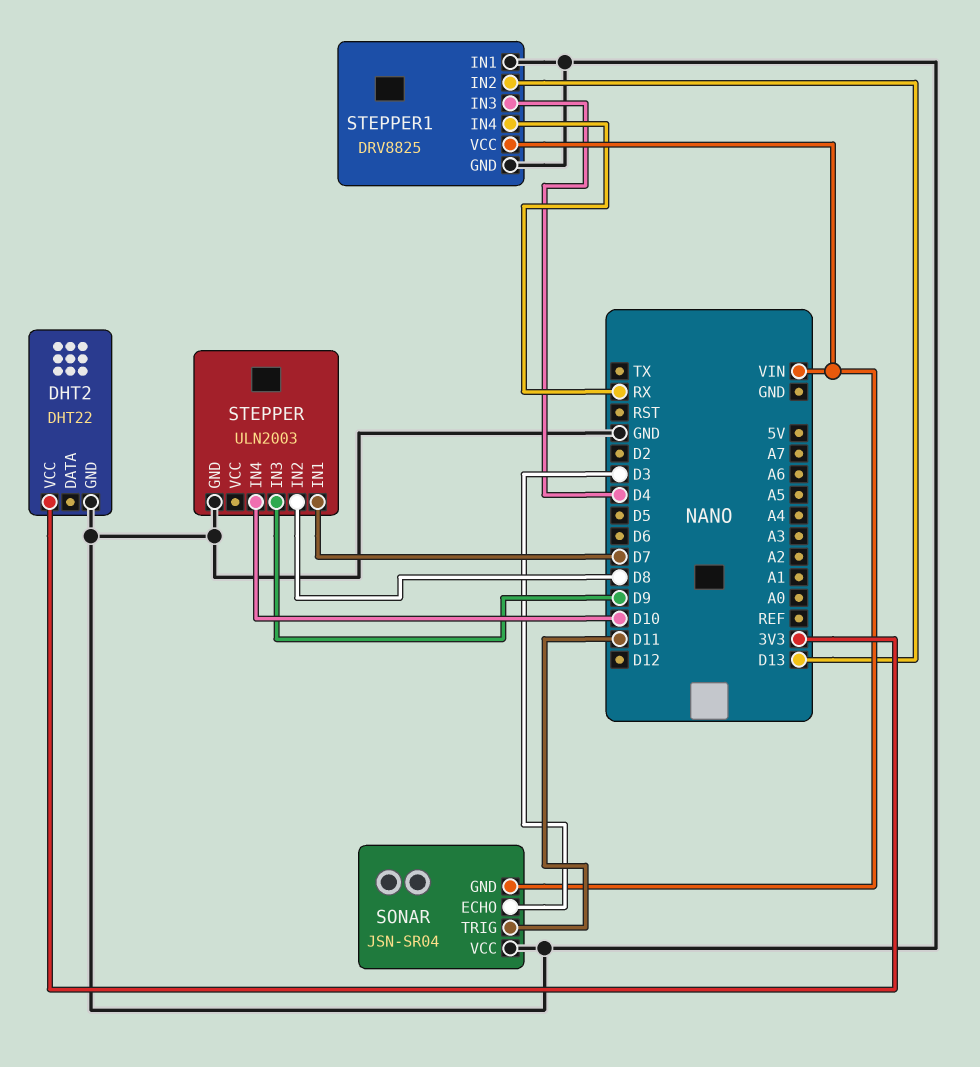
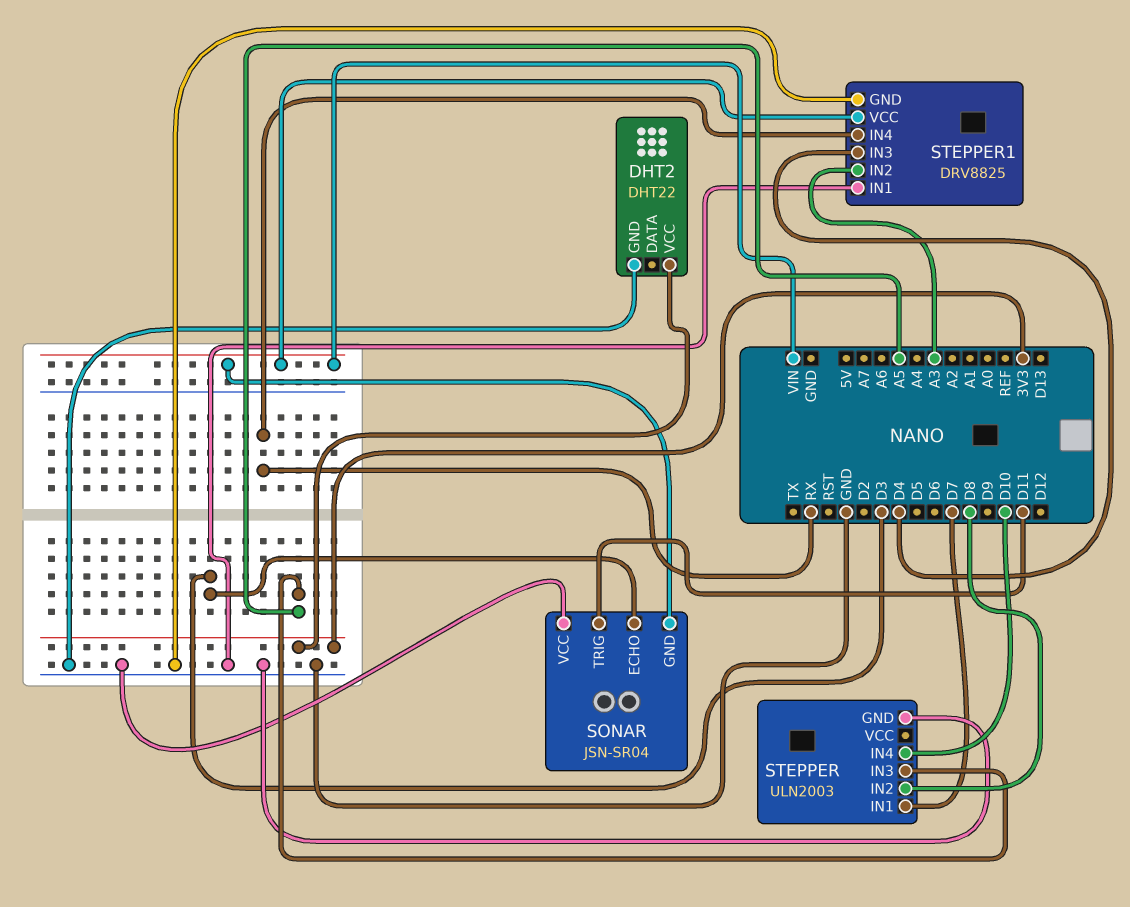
STEPPER pin IN3: D9 -> A5
STEPPER1 pin IN2: D13 -> A3

